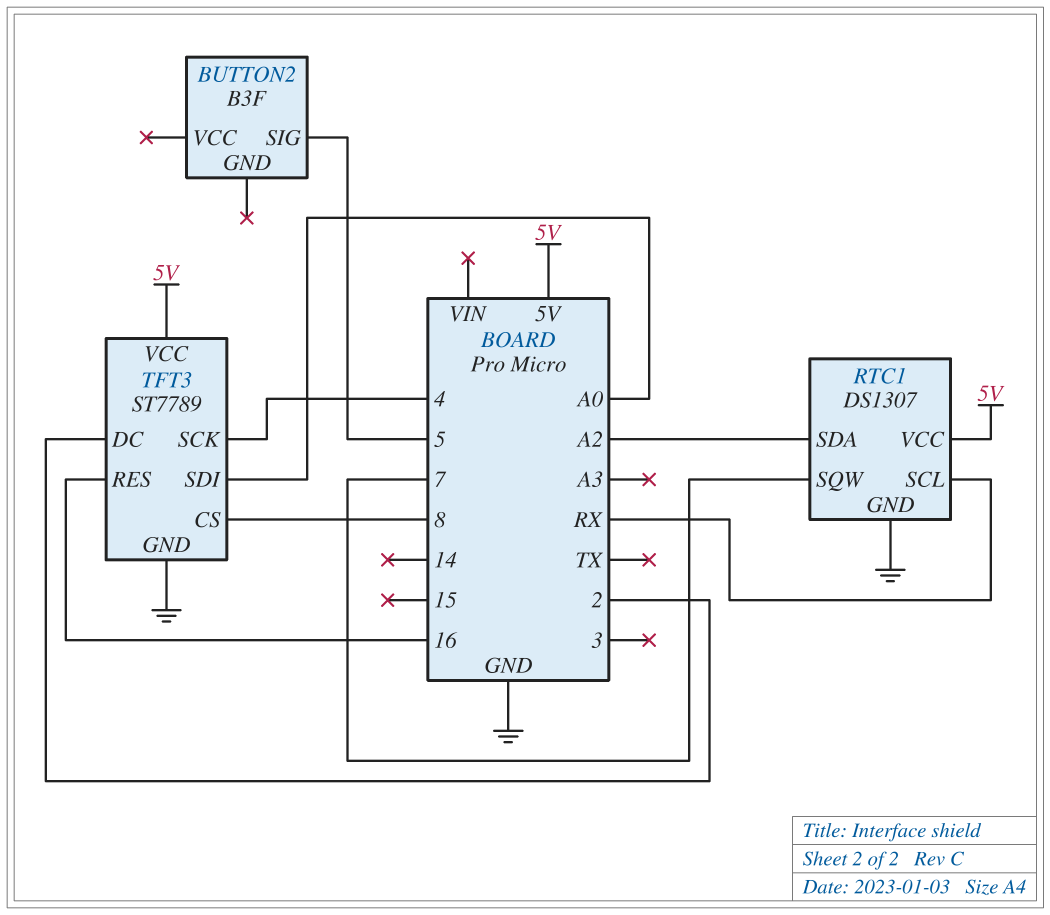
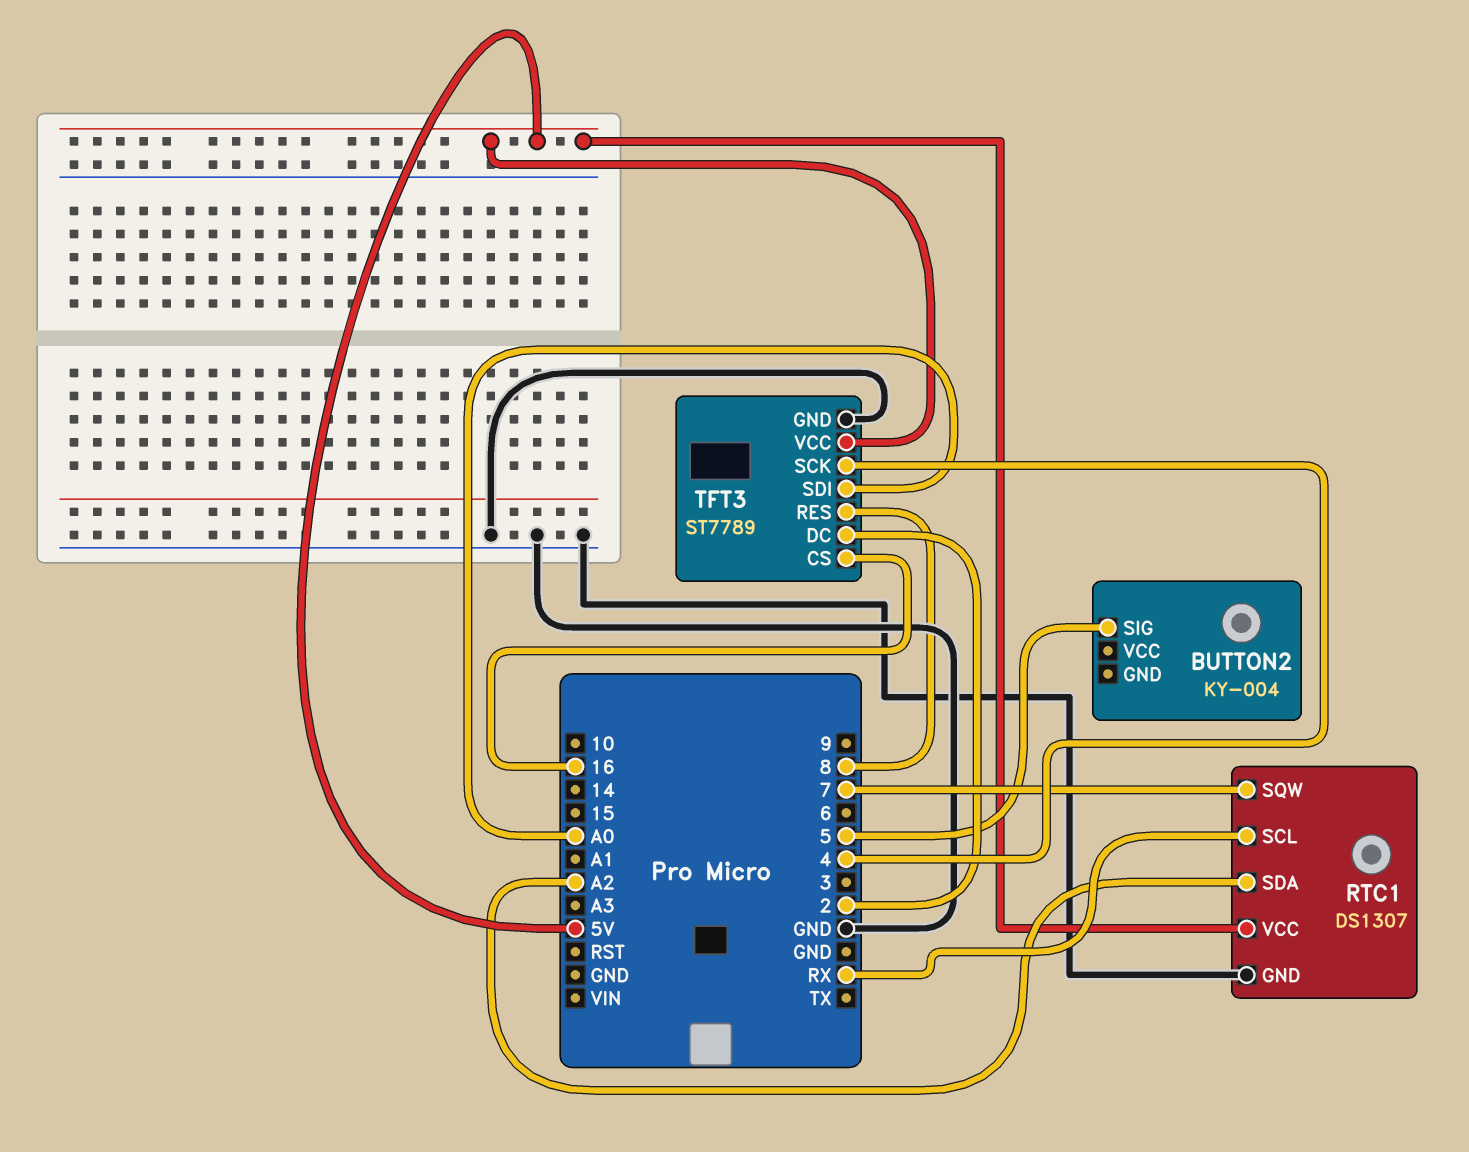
BUTTON2: B3F -> KY-004
TFT3 pin CS: 8 -> 16
TFT3 pin RES: 16 -> 8

